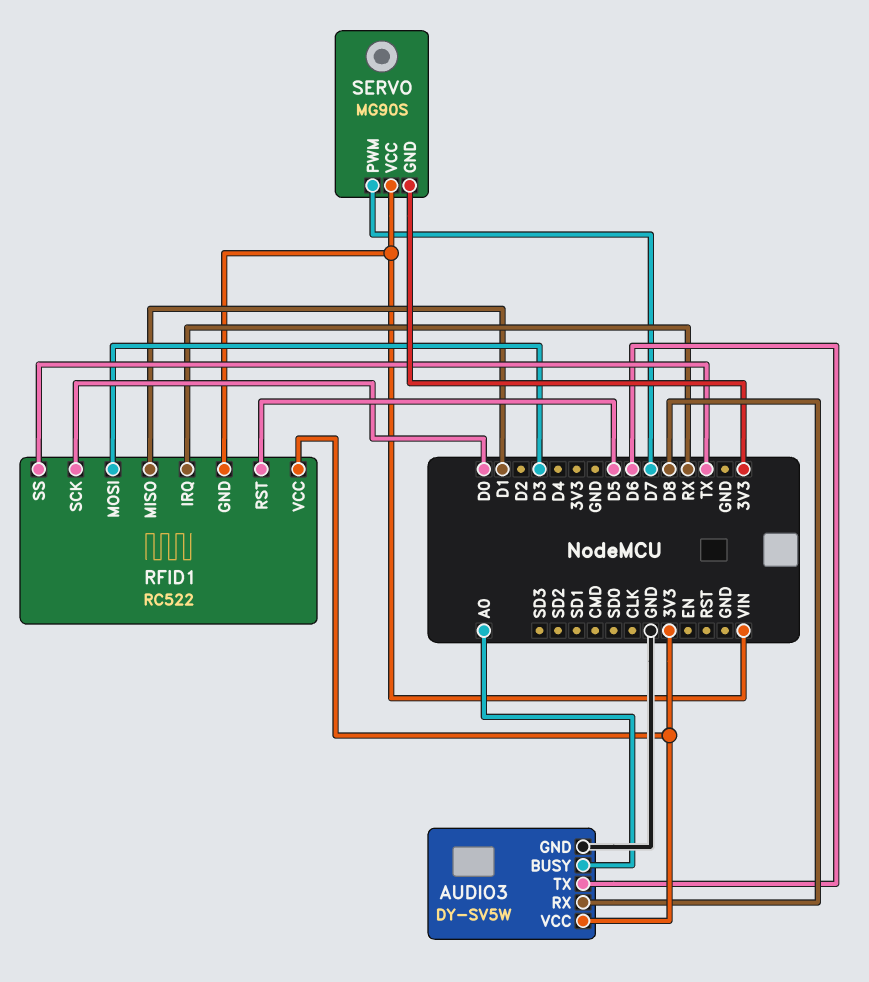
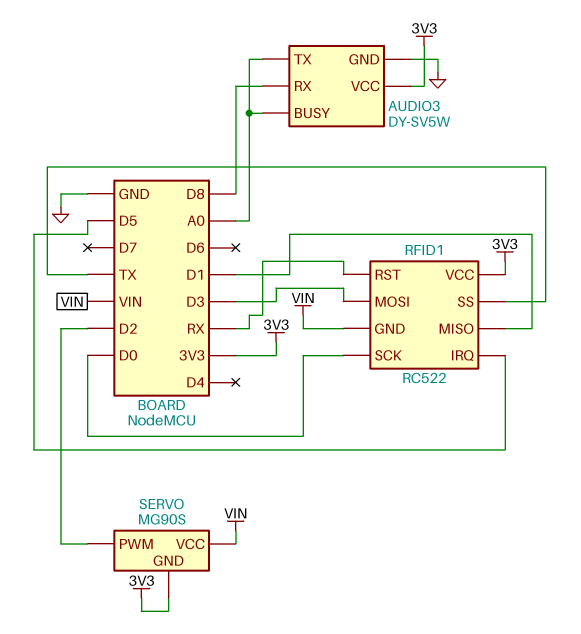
AUDIO3 pin TX: D6 -> A0
RFID1 pin IRQ: RX -> D5
RFID1 pin RST: D5 -> RX
SERVO pin PWM: D7 -> D2

